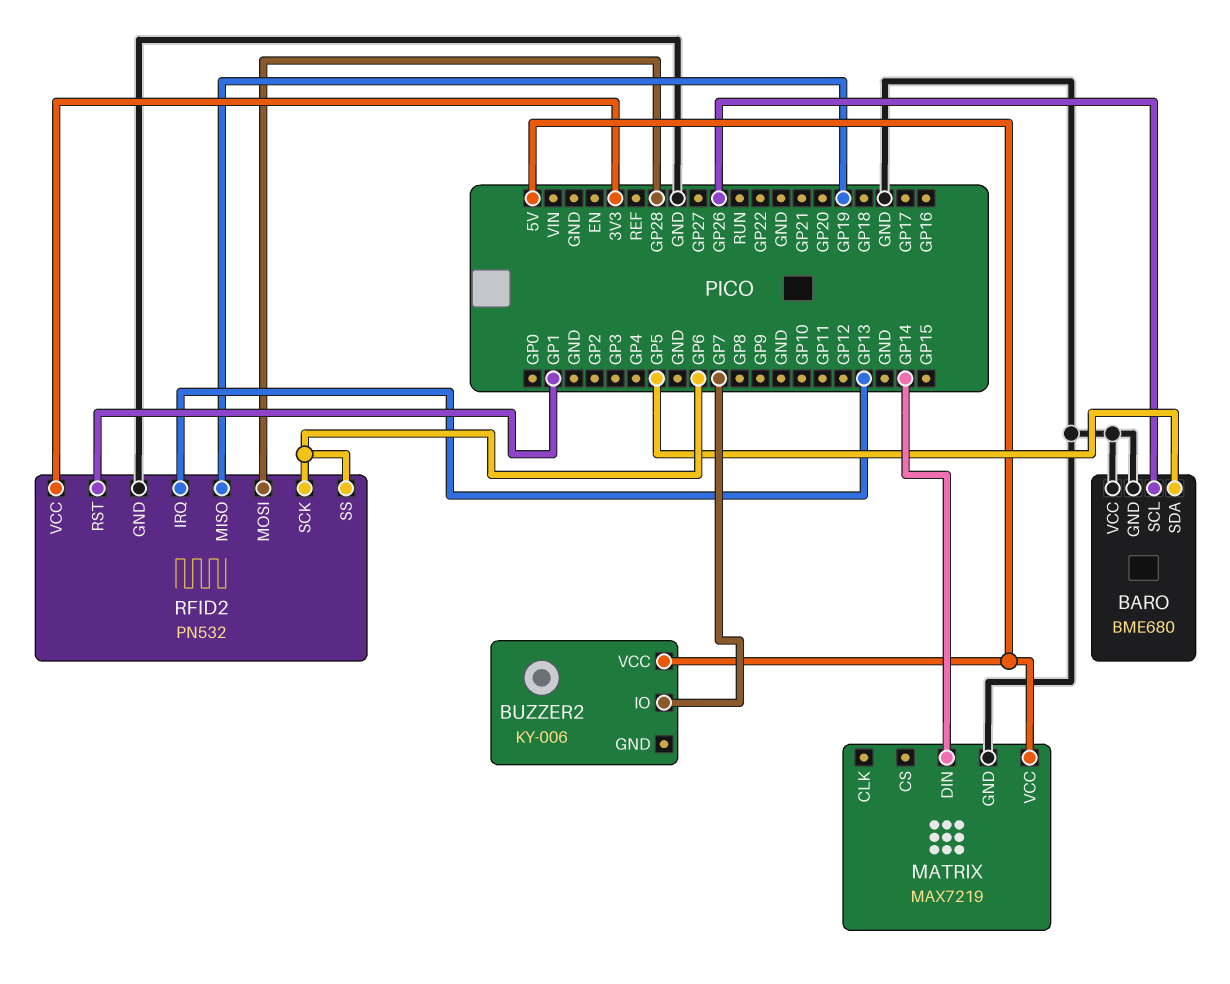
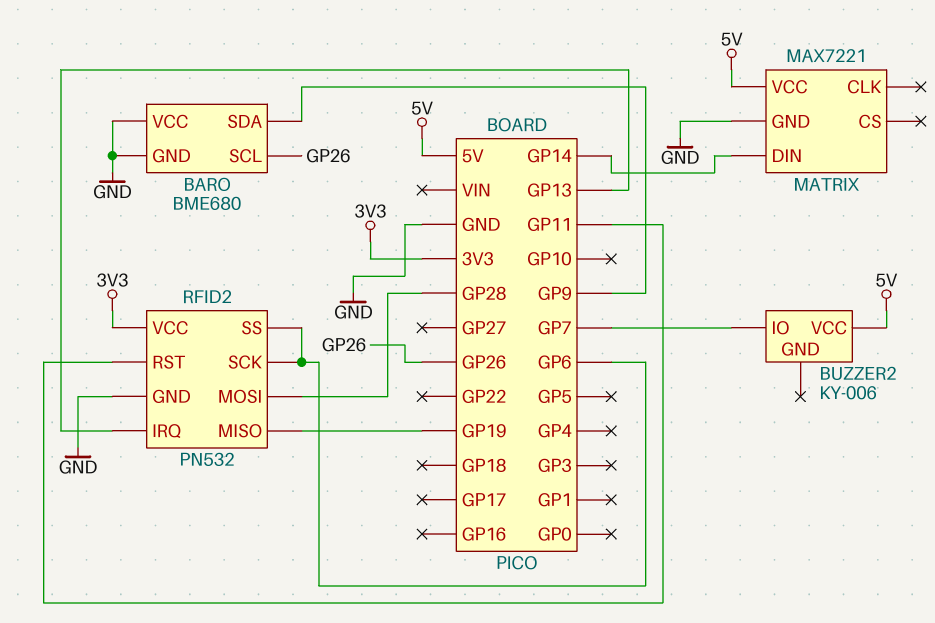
BARO pin SDA: GP5 -> GP9
MATRIX: MAX7219 -> MAX7221
RFID2 pin RST: GP1 -> GP11

